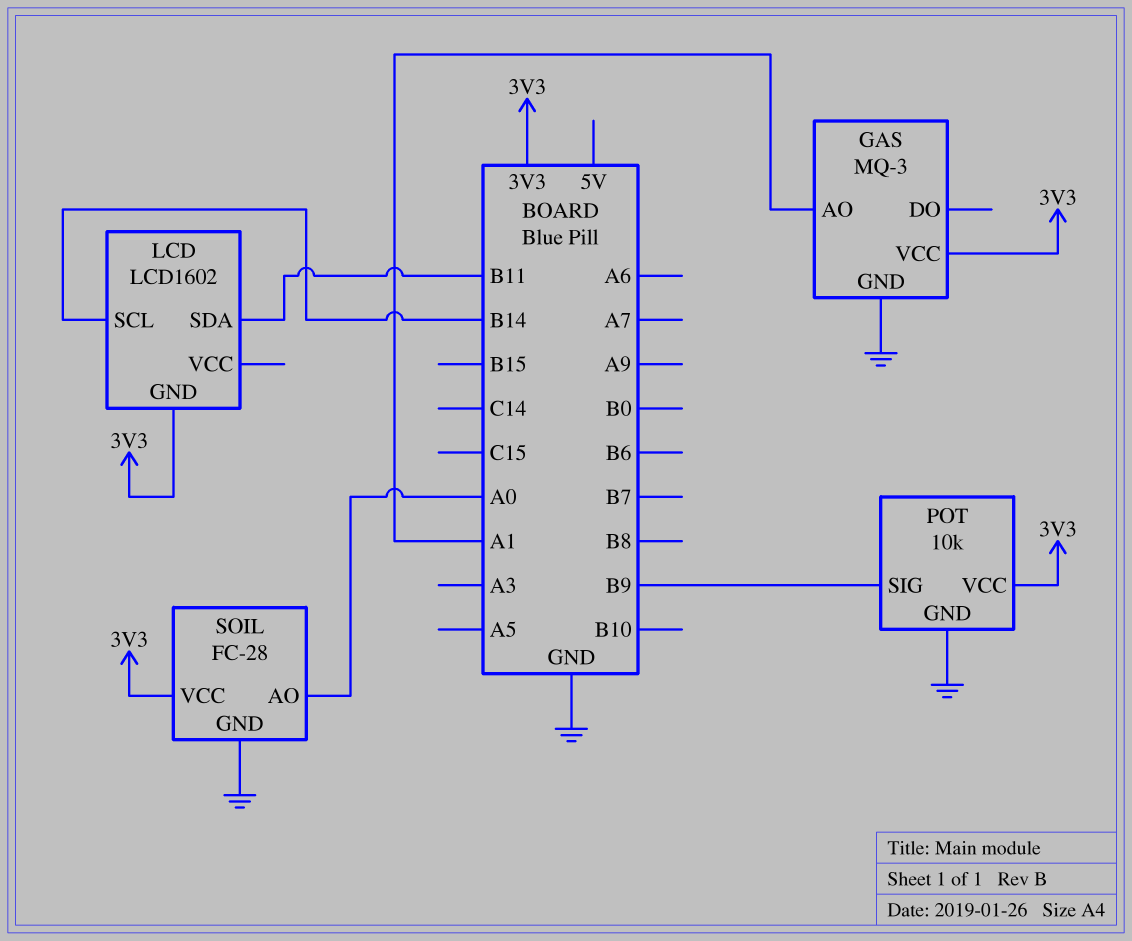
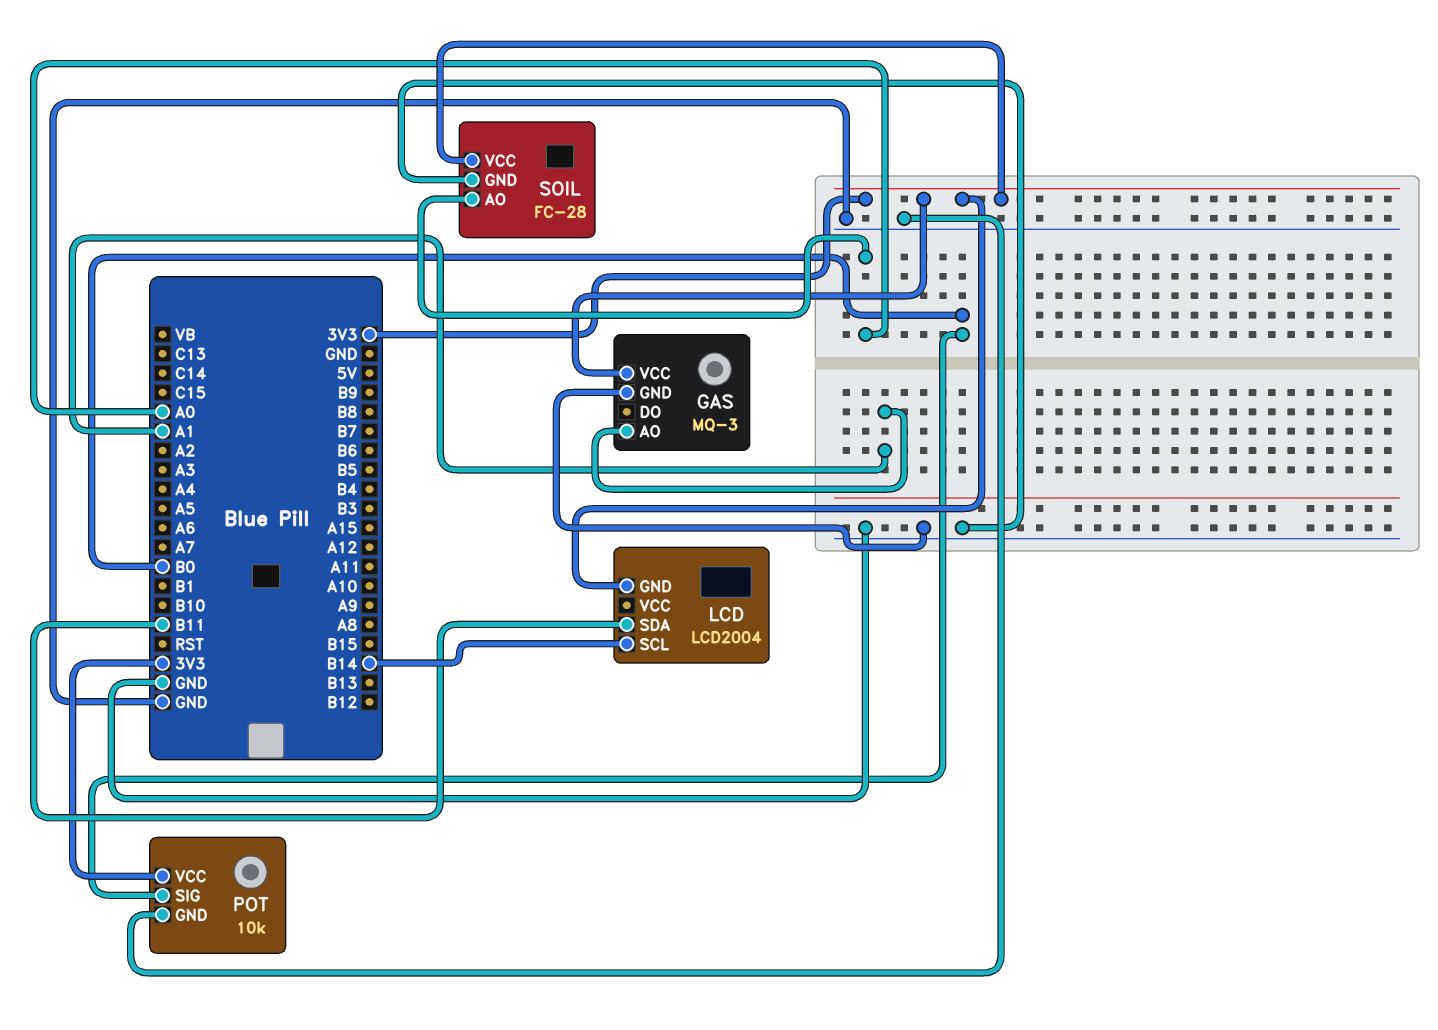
LCD: LCD1602 -> LCD2004
POT pin SIG: B9 -> B0

